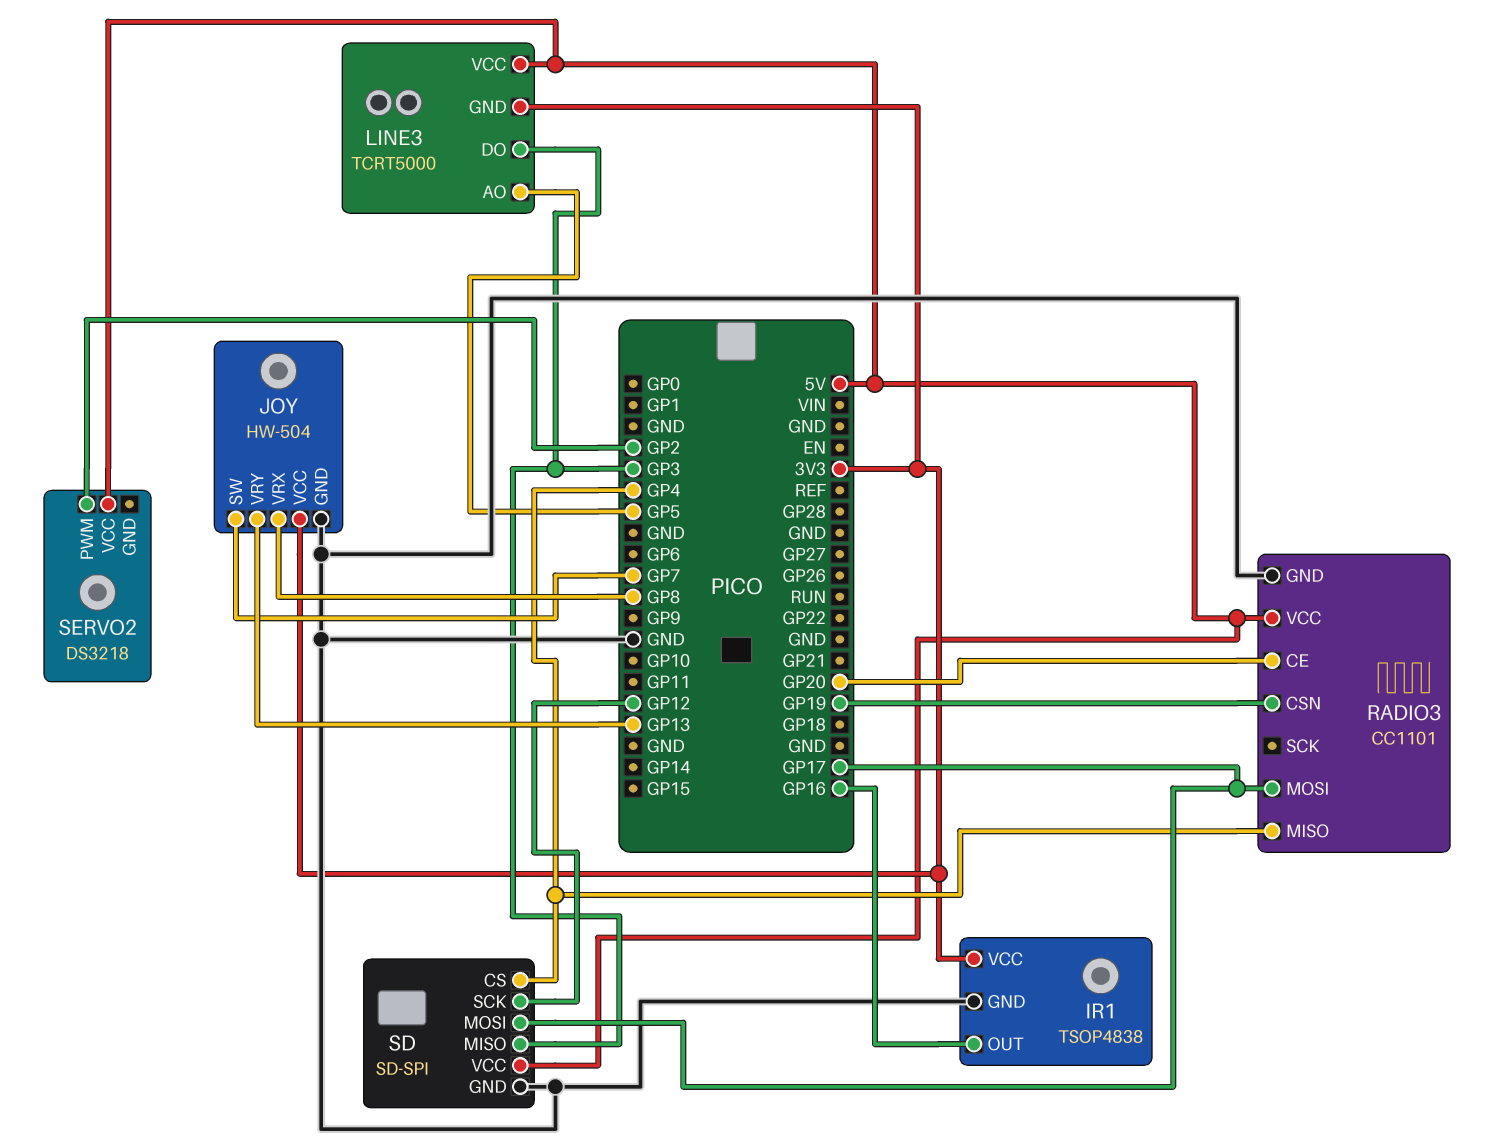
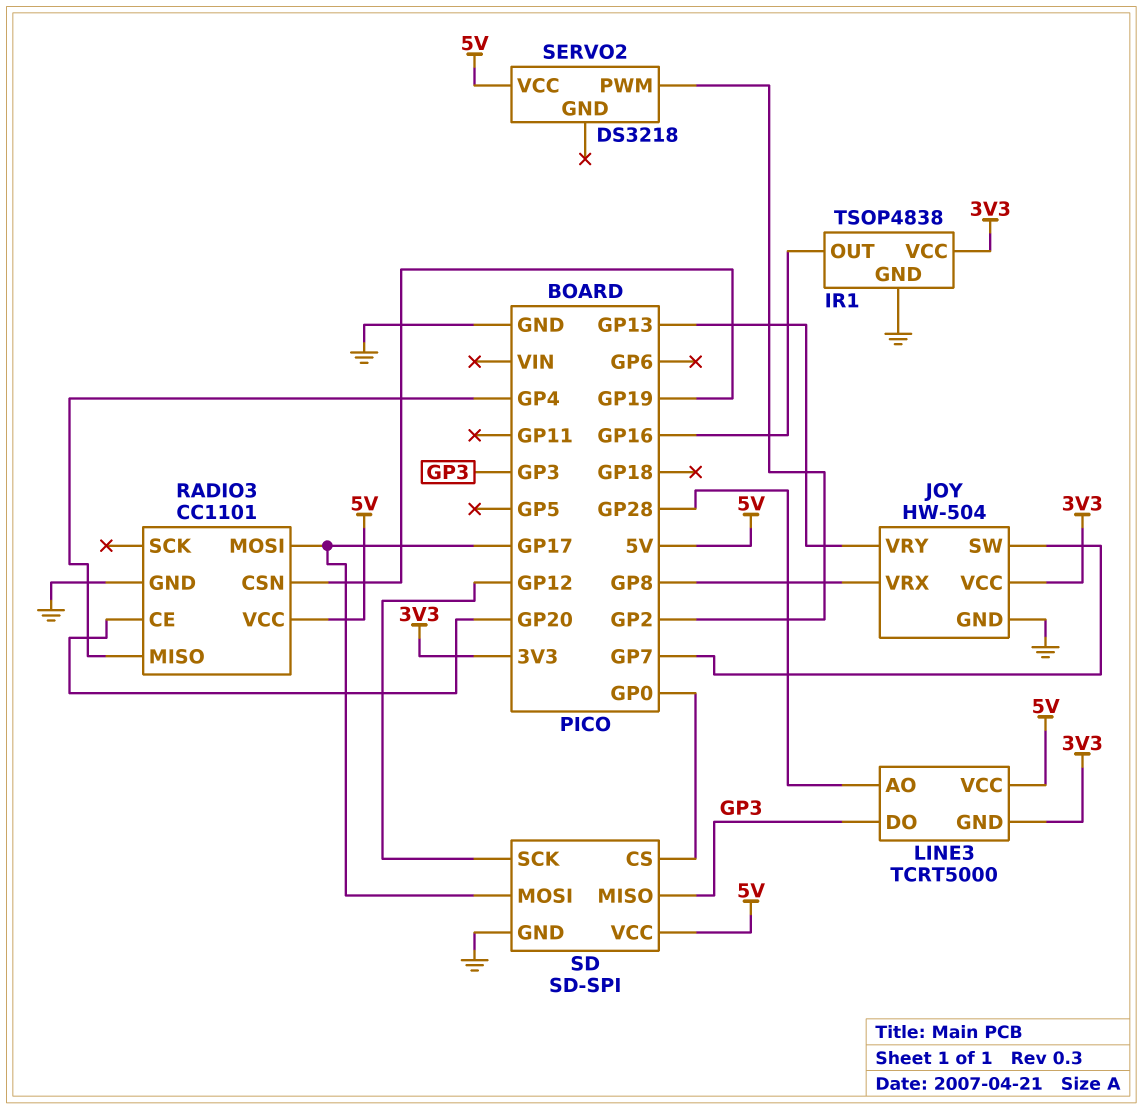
LINE3 pin AO: GP5 -> GP28
SD pin CS: GP4 -> GP0

